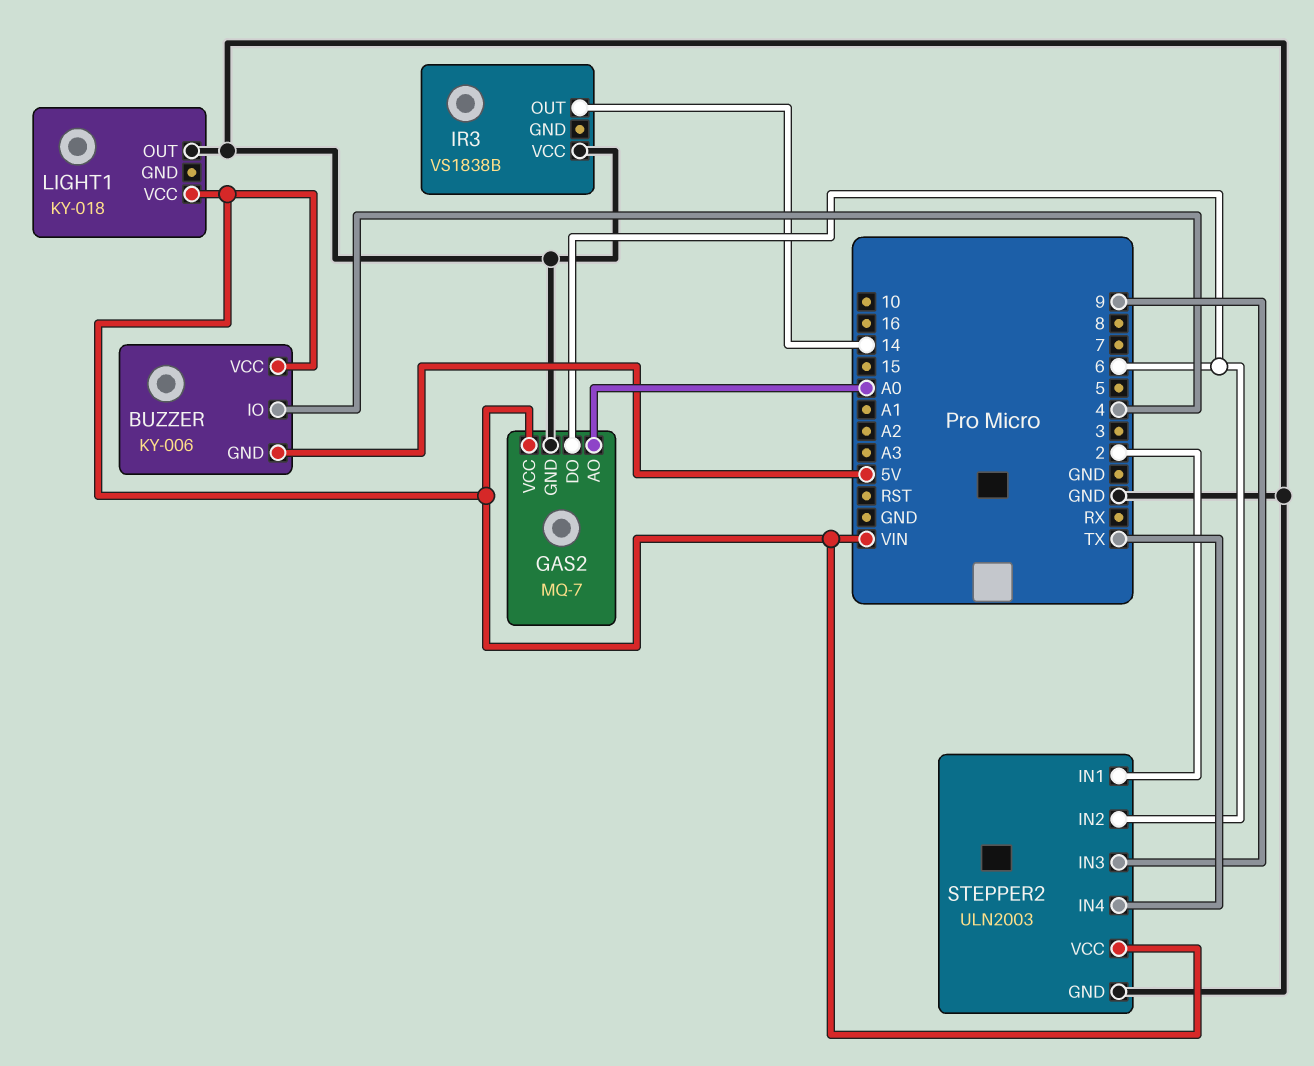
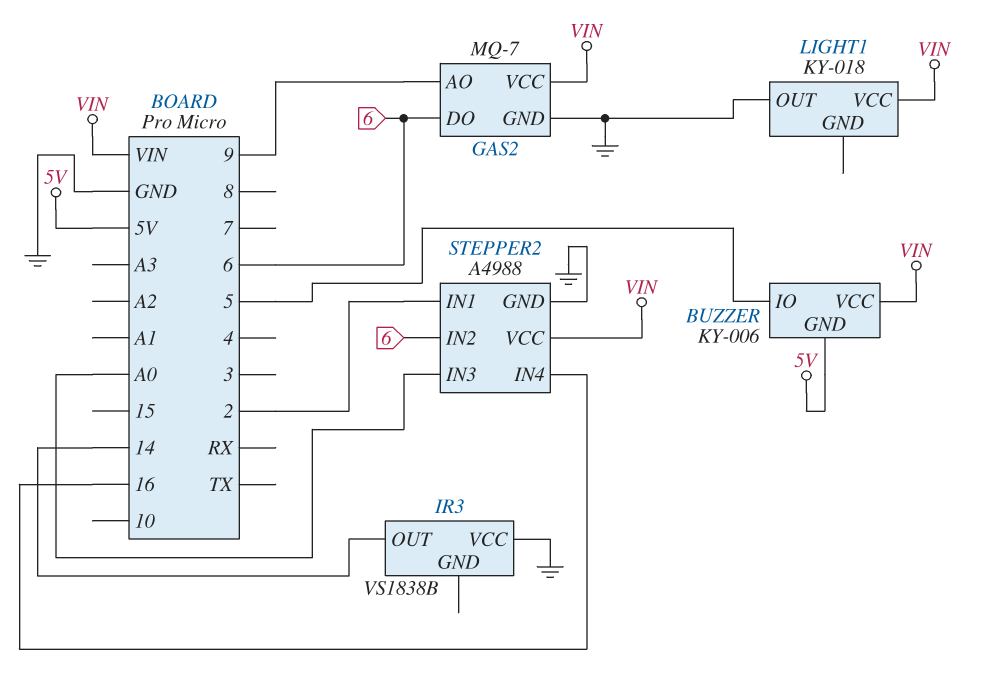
BUZZER pin IO: 4 -> 5
GAS2 pin AO: A0 -> 9
STEPPER2: ULN2003 -> A4988
STEPPER2 pin IN3: 9 -> A0
STEPPER2 pin IN4: TX -> 16

